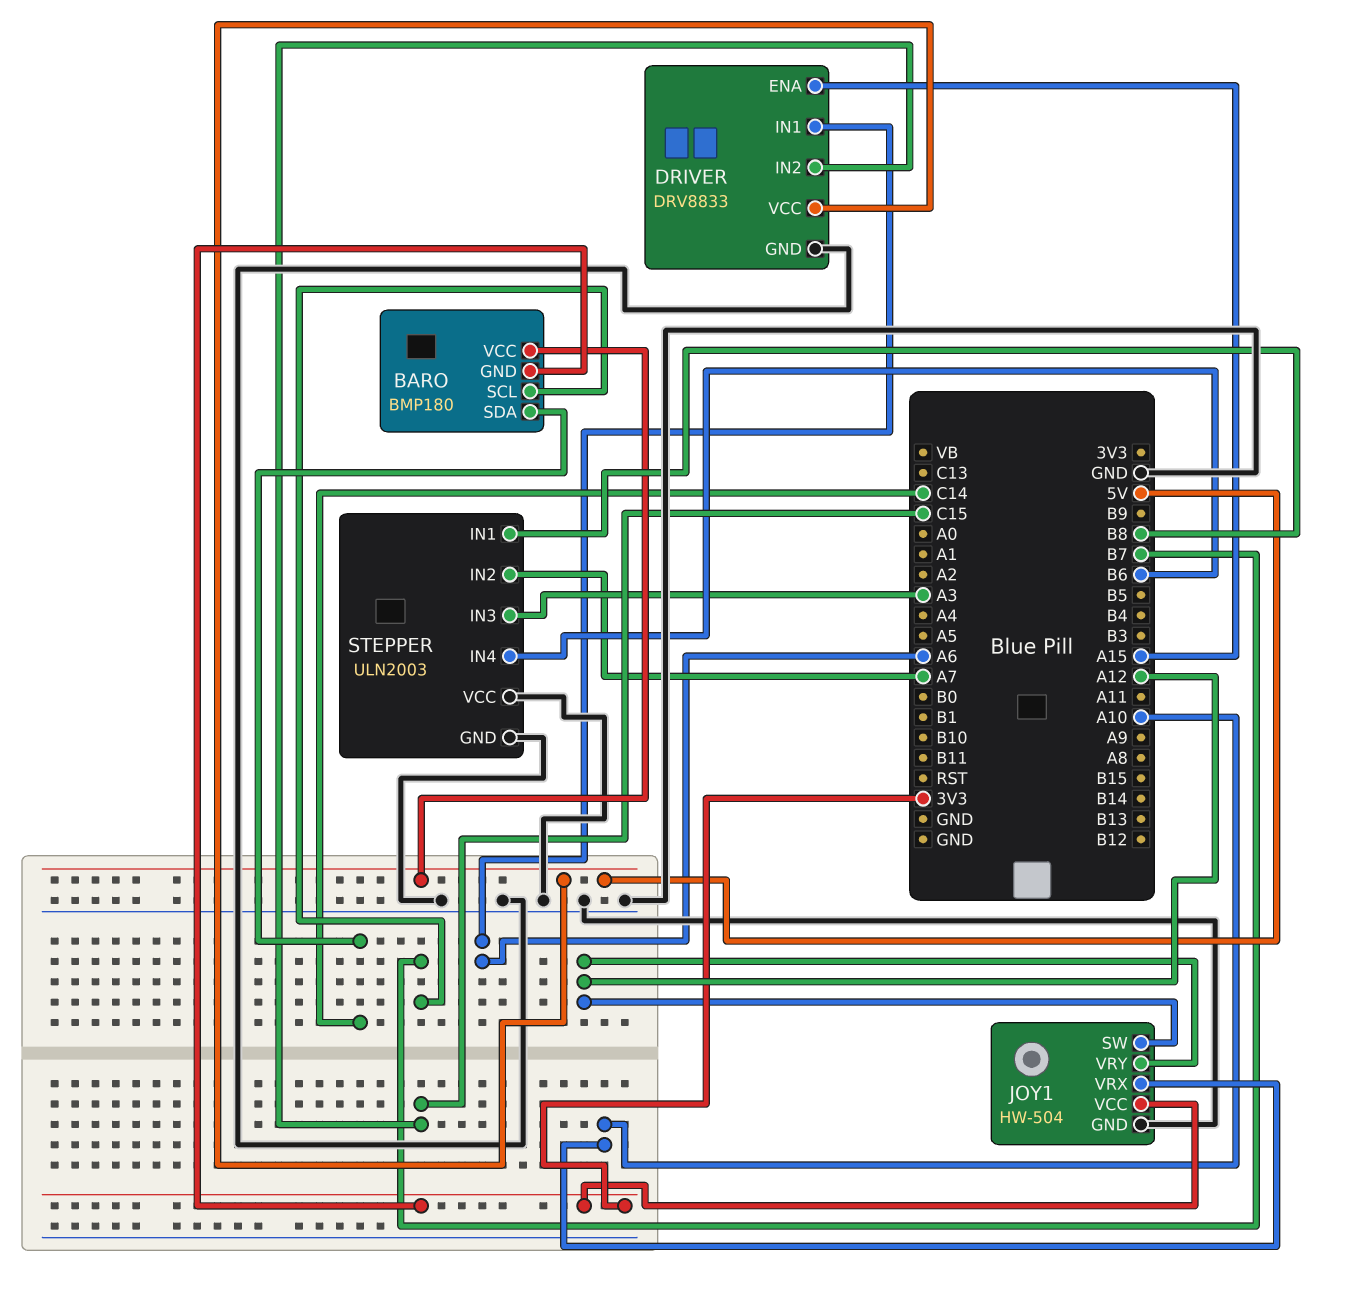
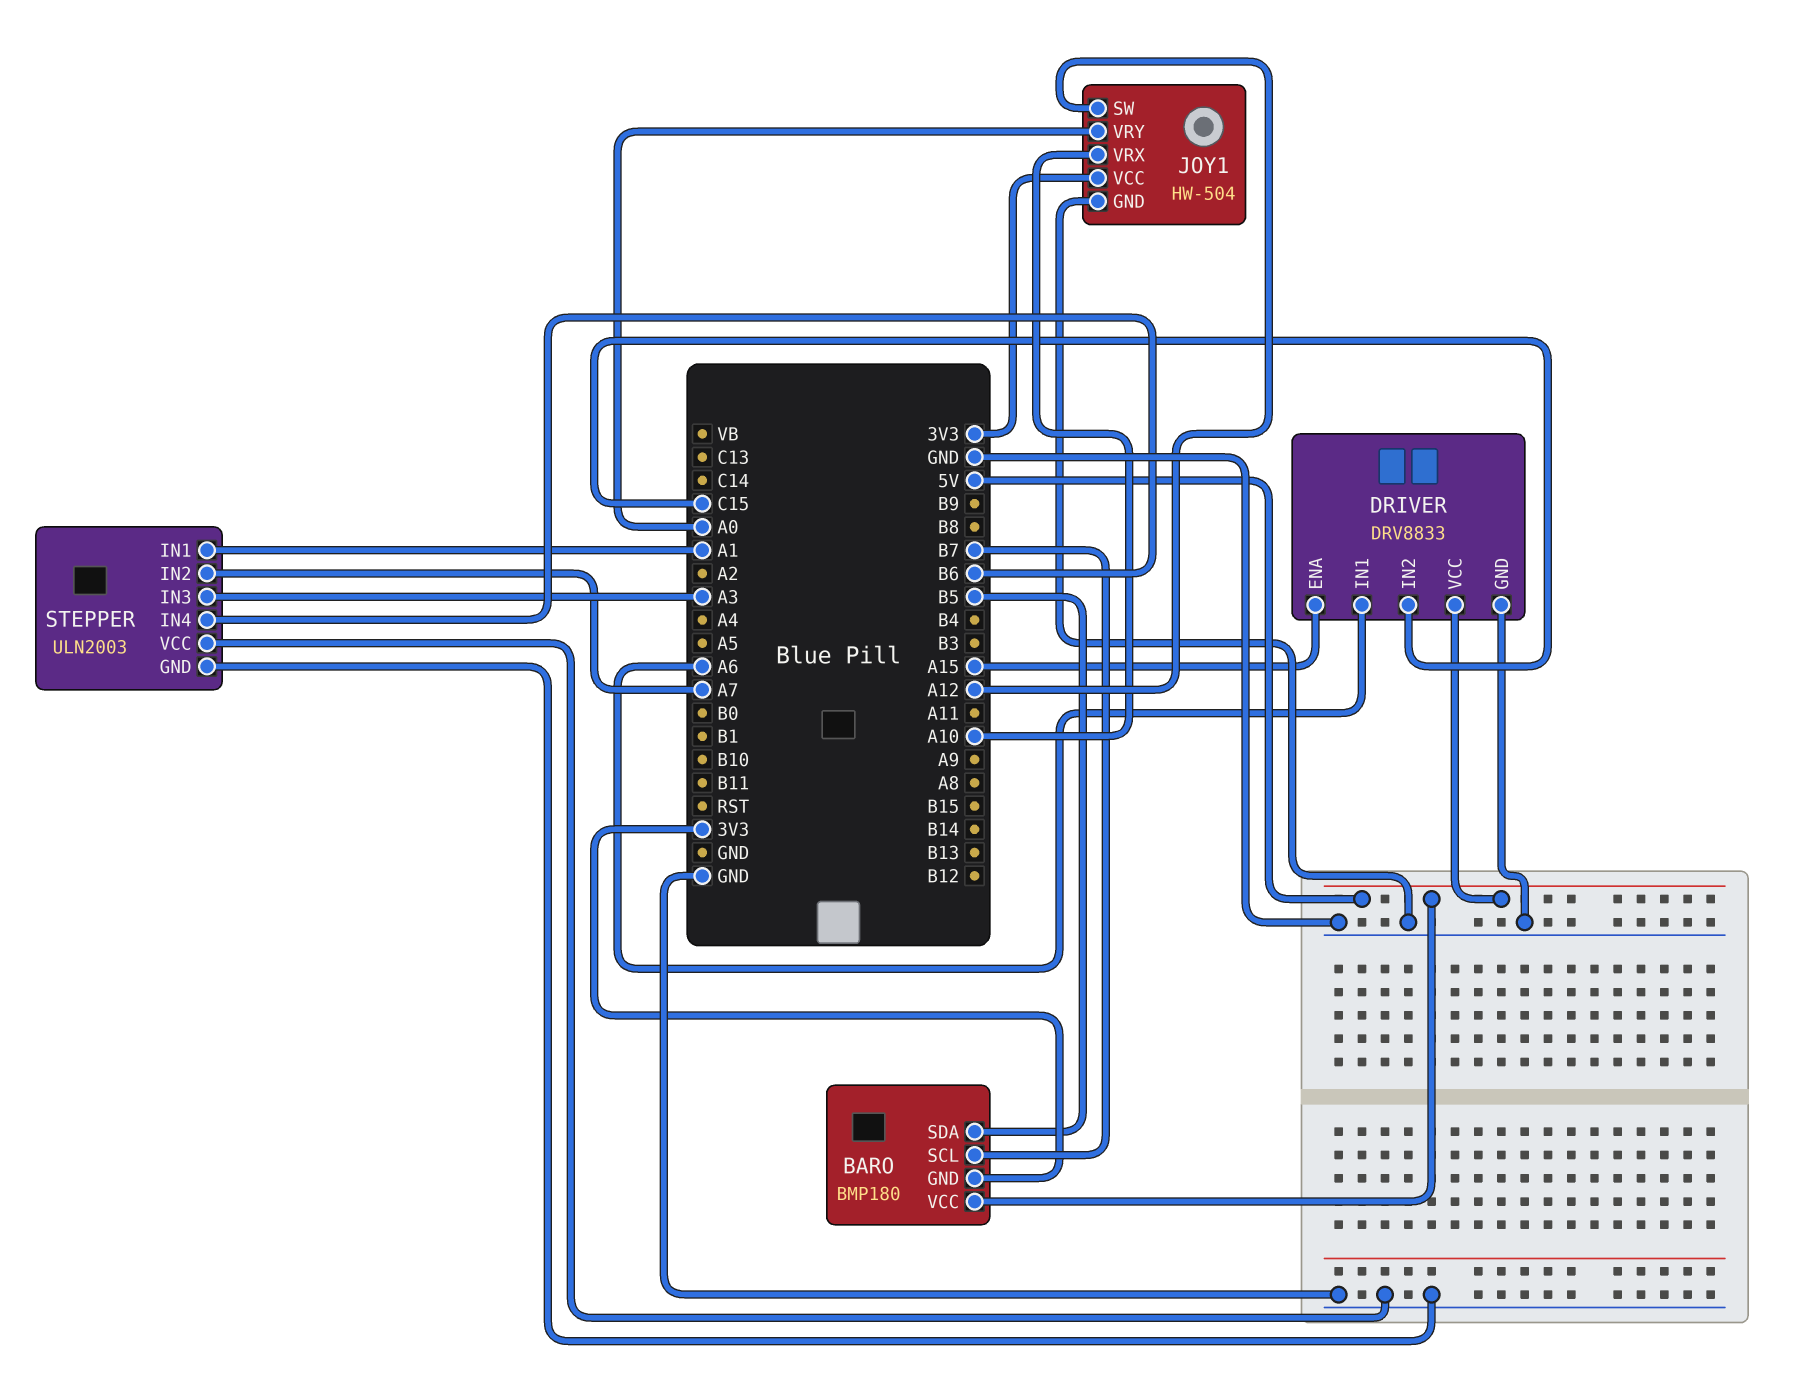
BARO pin SDA: C14 -> B5
JOY1 pin VRY: A12 -> A0
STEPPER pin IN1: B8 -> A1

